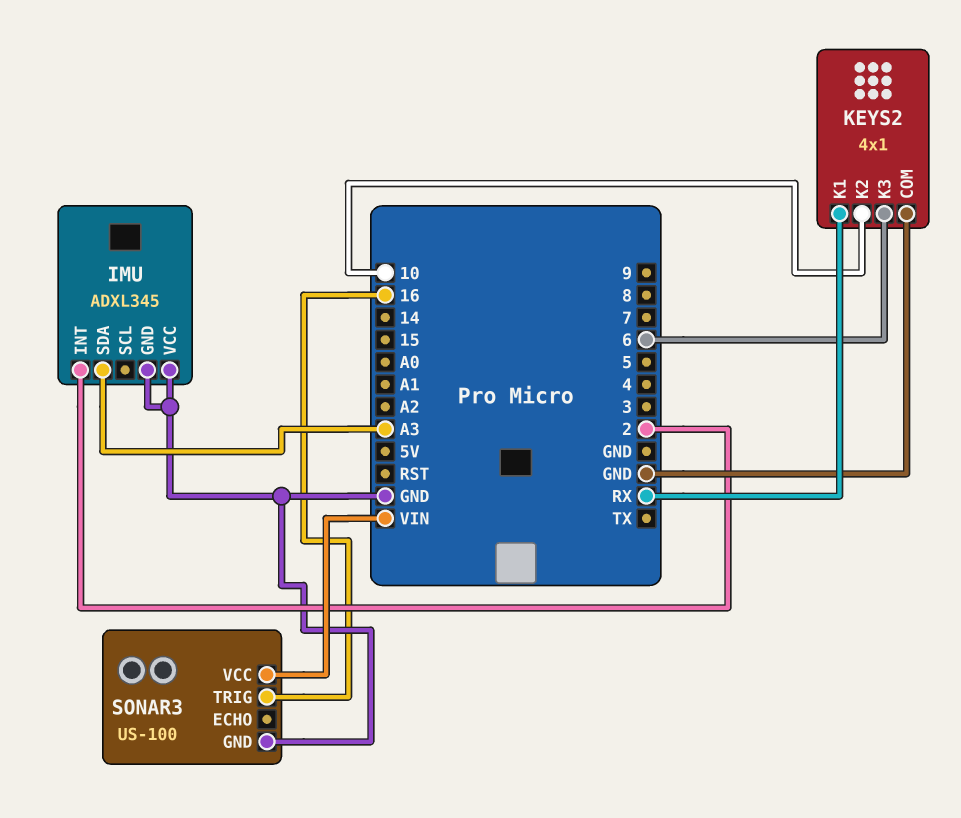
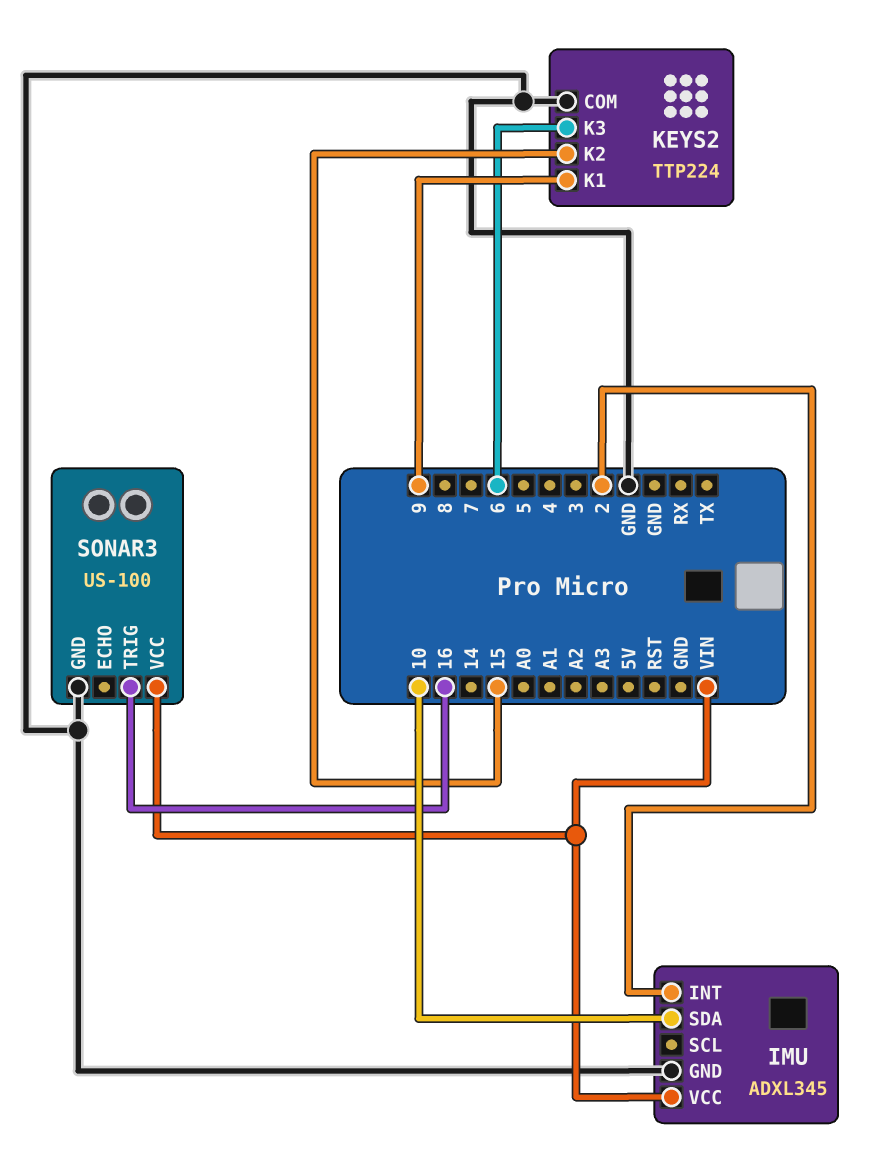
IMU pin SDA: A3 -> 10
IMU pin VCC: GND -> VIN
KEYS2: 4x1 -> TTP224
KEYS2 pin K1: RX -> 9
KEYS2 pin K2: 10 -> 15

